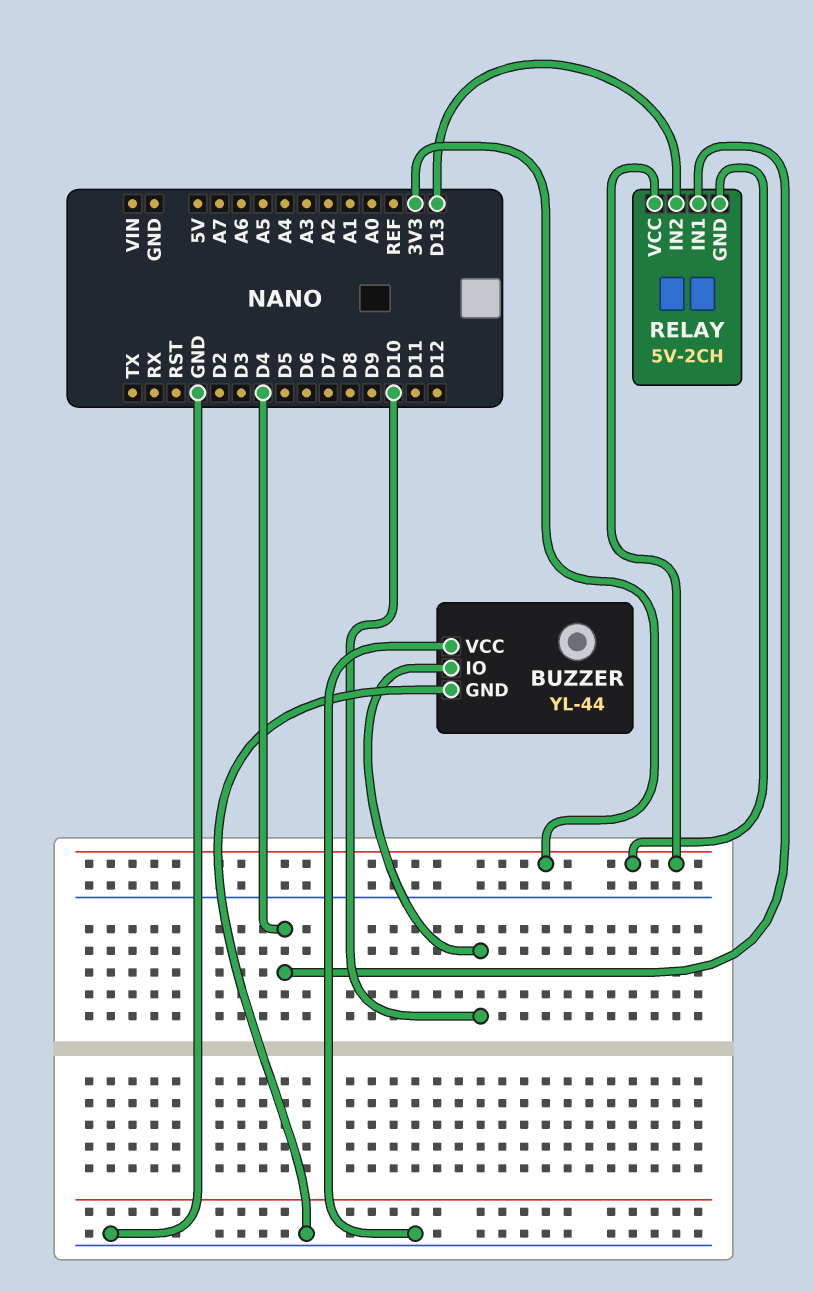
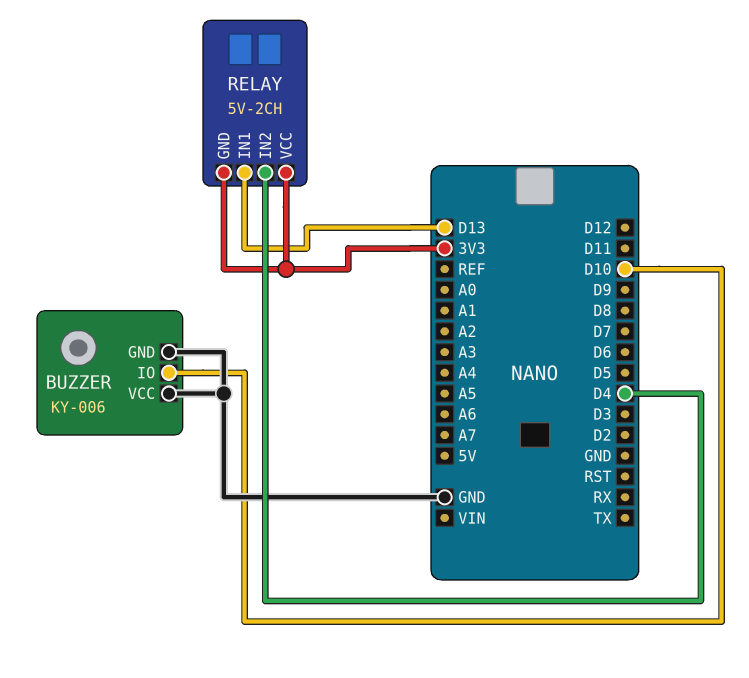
BUZZER: YL-44 -> KY-006
RELAY pin IN1: D4 -> D13
RELAY pin IN2: D13 -> D4

